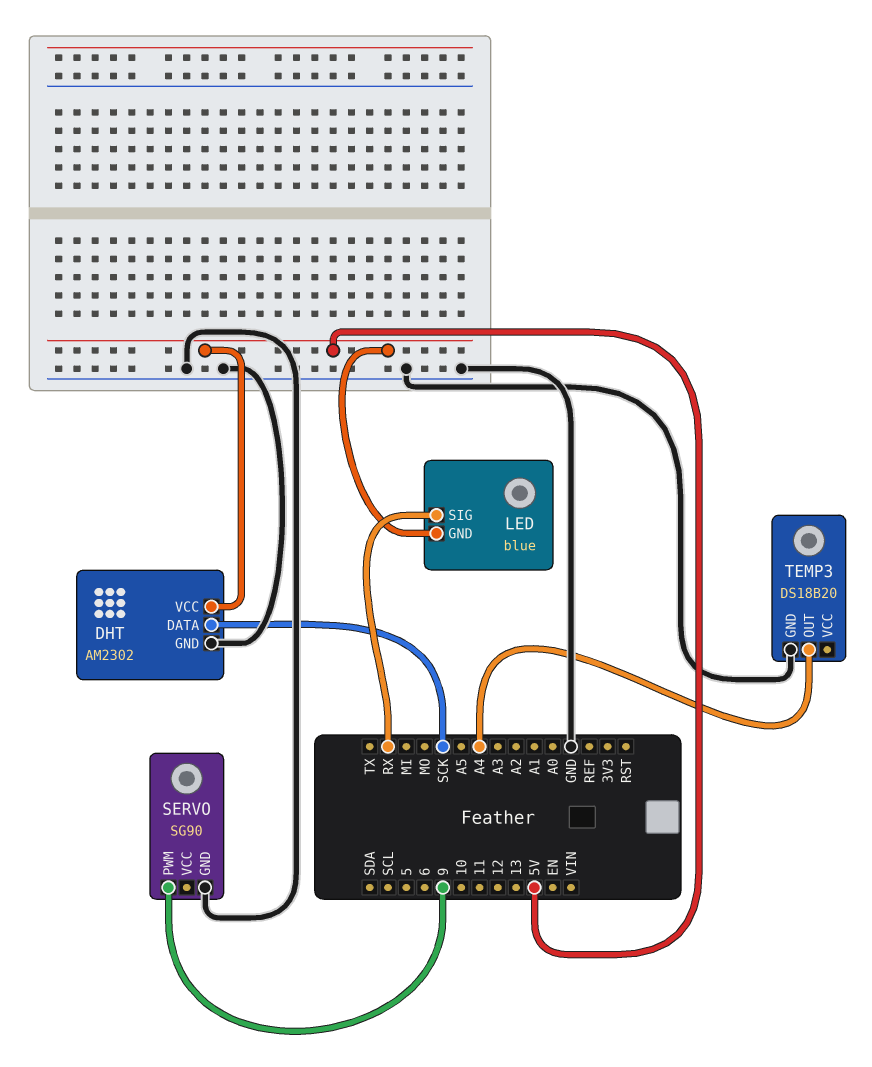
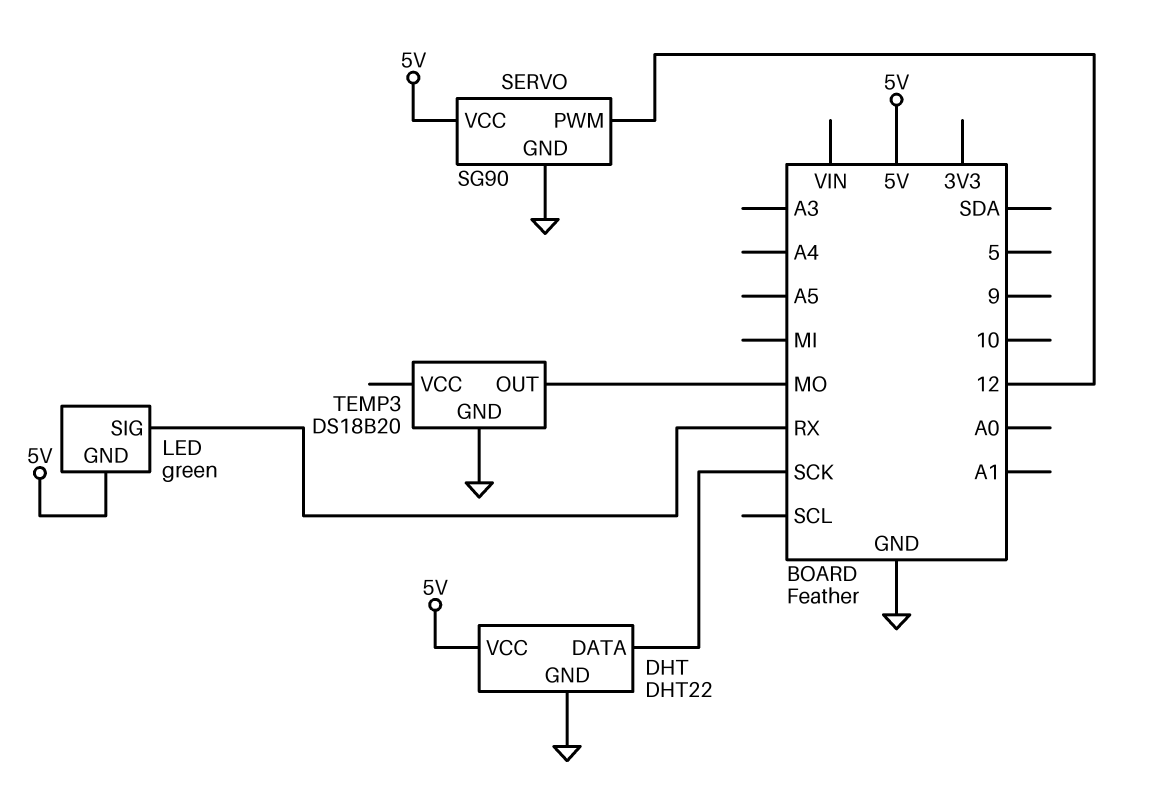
DHT: AM2302 -> DHT22
LED: blue -> green
SERVO pin PWM: 9 -> 12
SERVO pin VCC: none -> 5V
TEMP3 pin OUT: A4 -> MO

